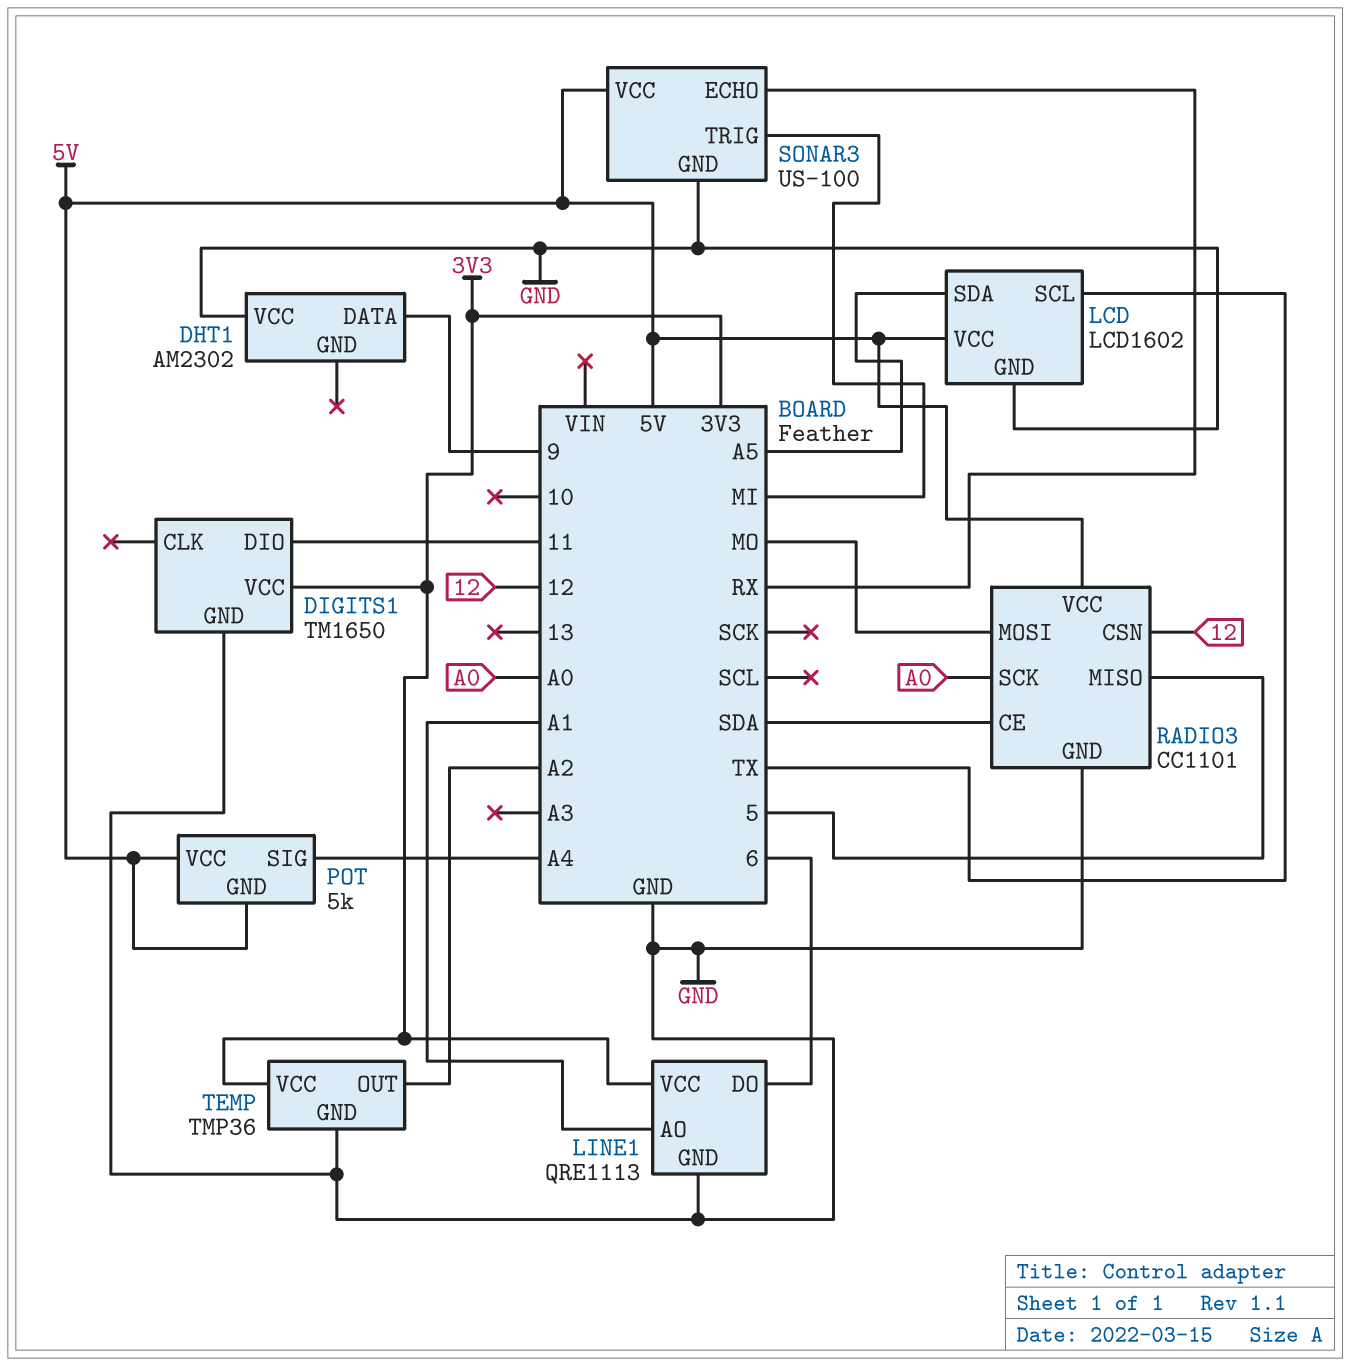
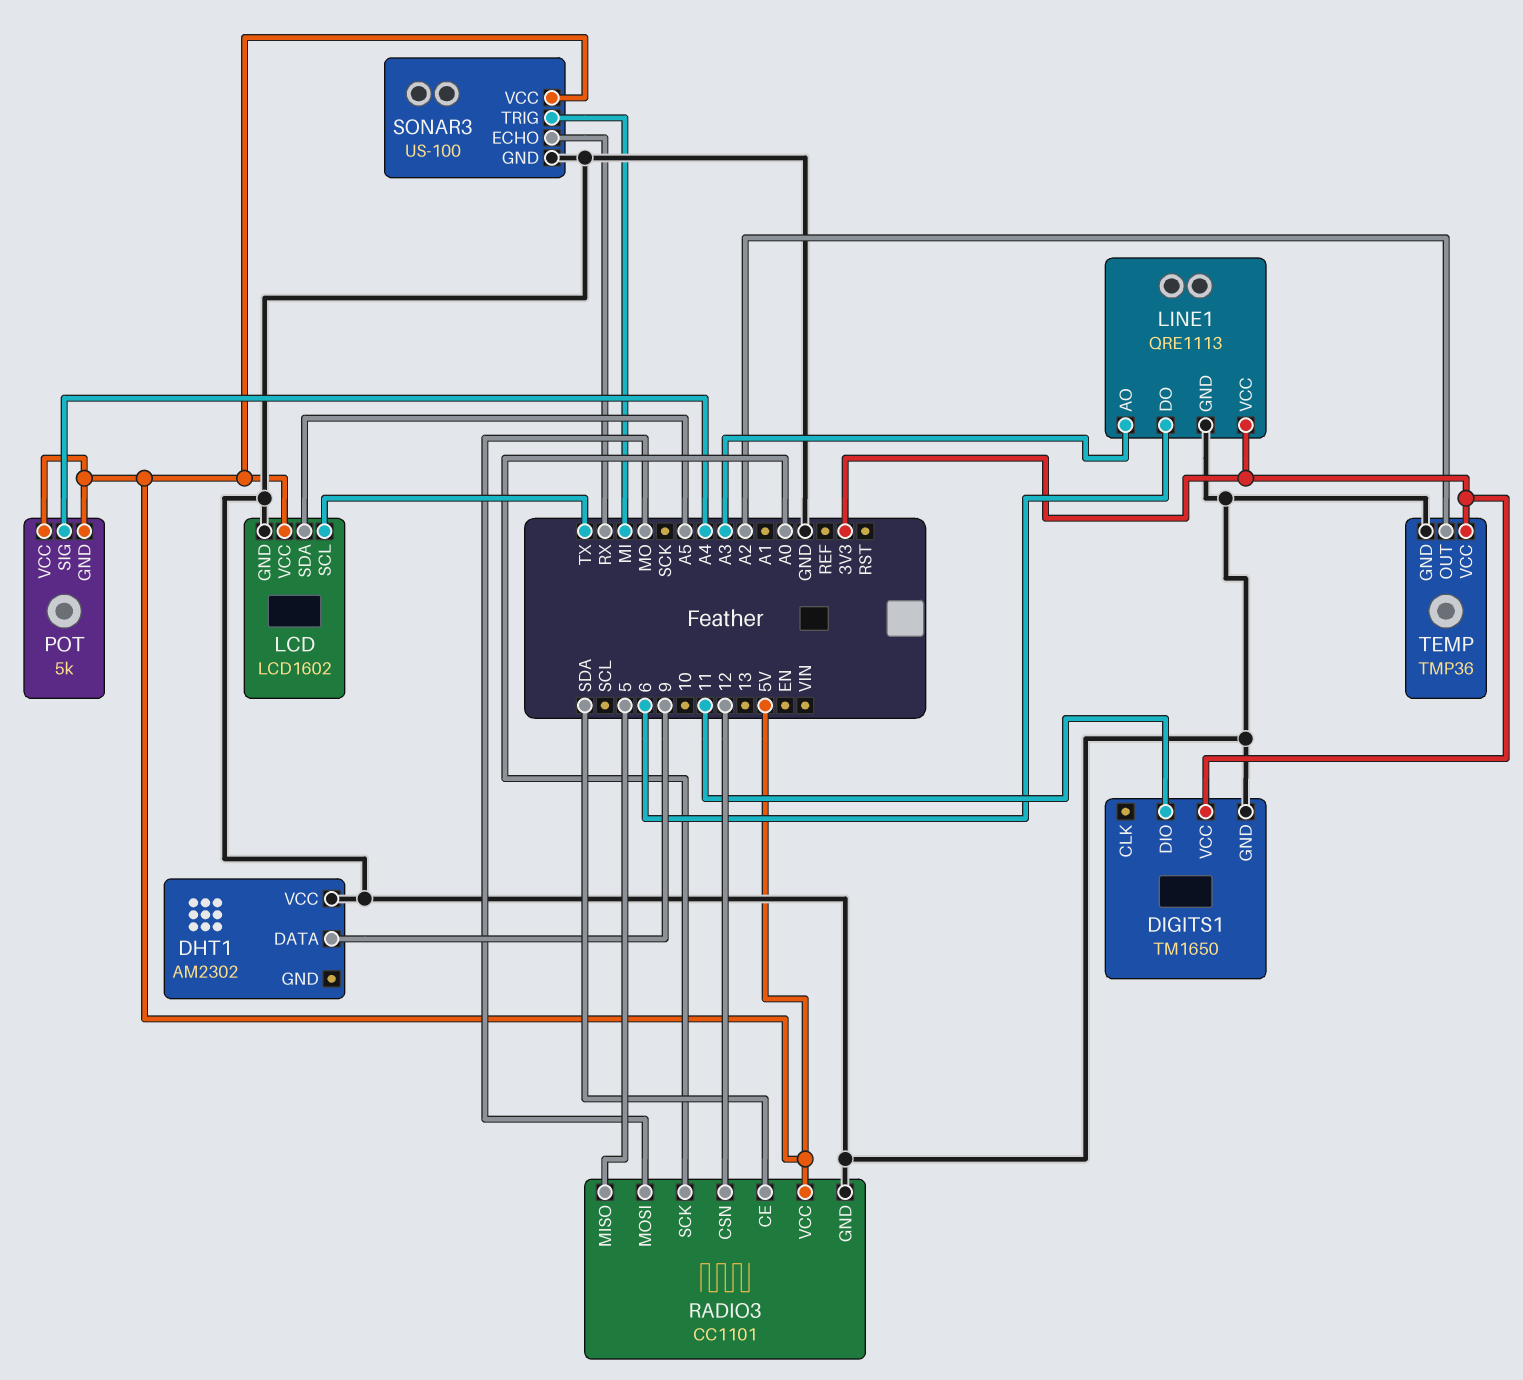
LINE1 pin AO: A1 -> A3

